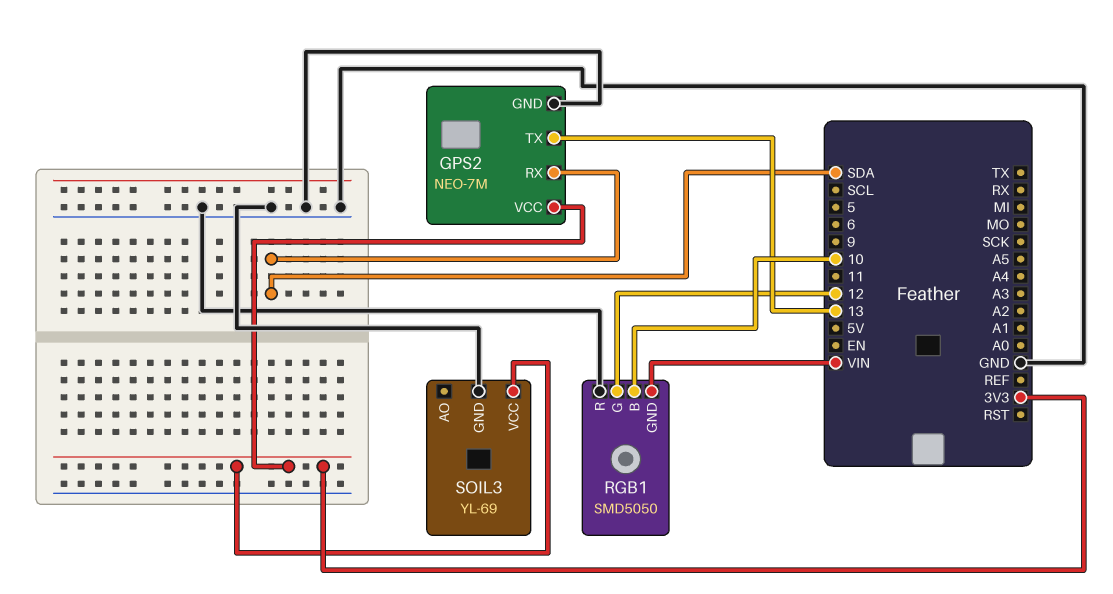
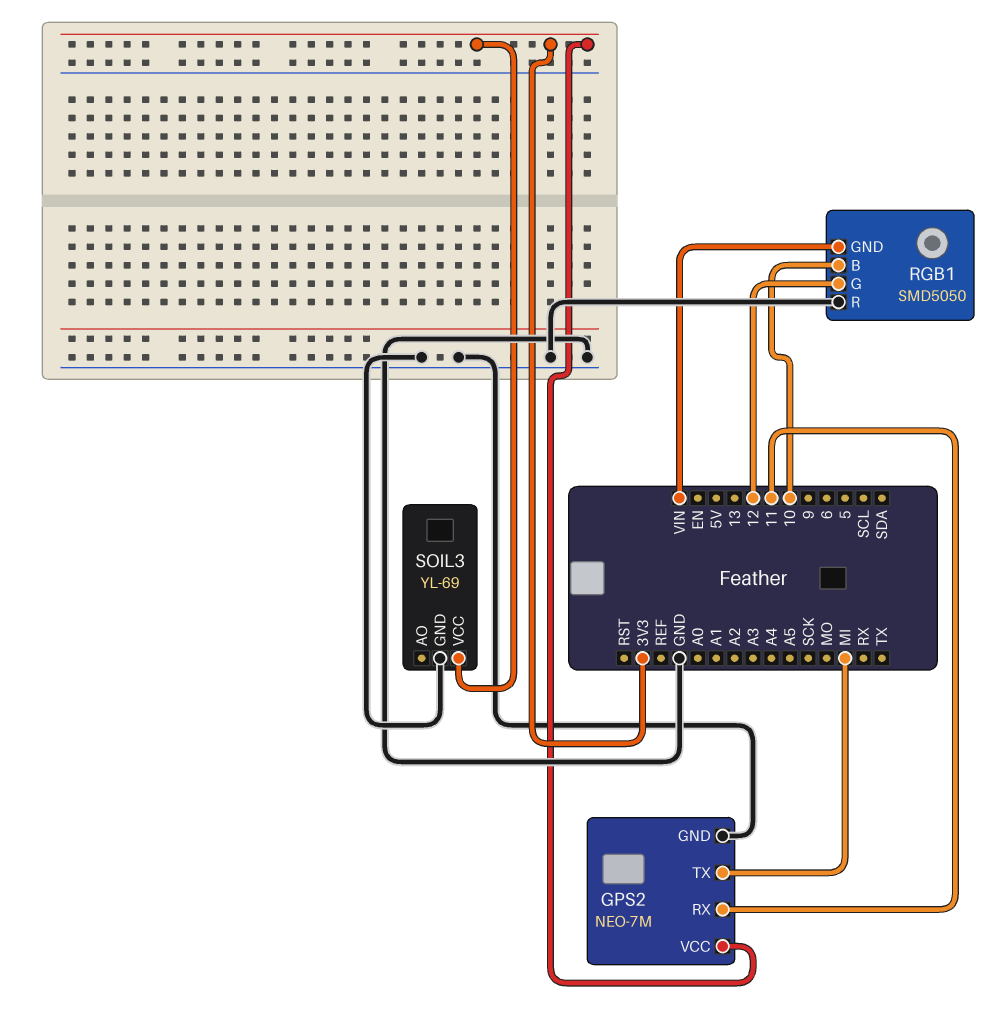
GPS2 pin RX: SDA -> 11
GPS2 pin TX: 13 -> MI

